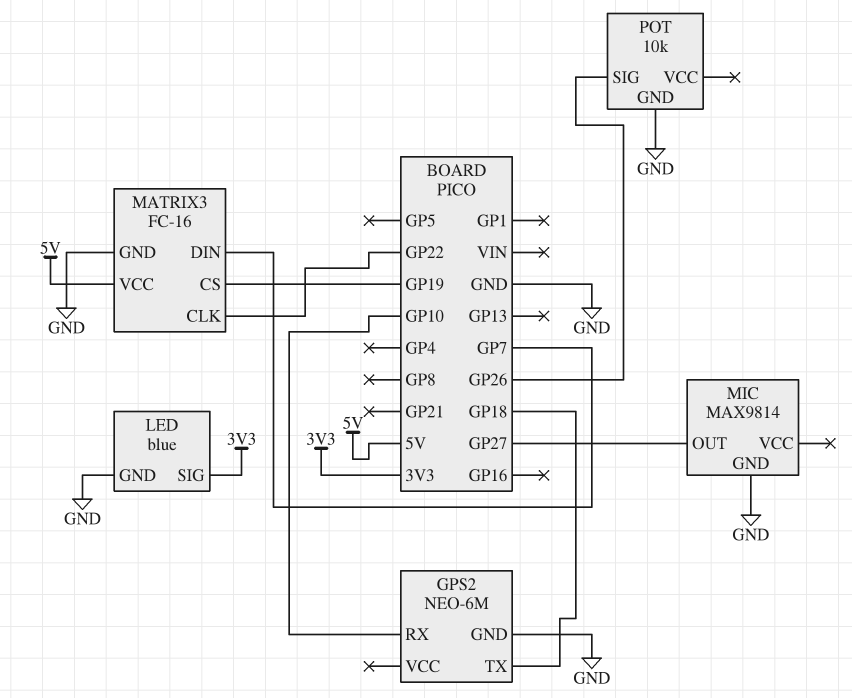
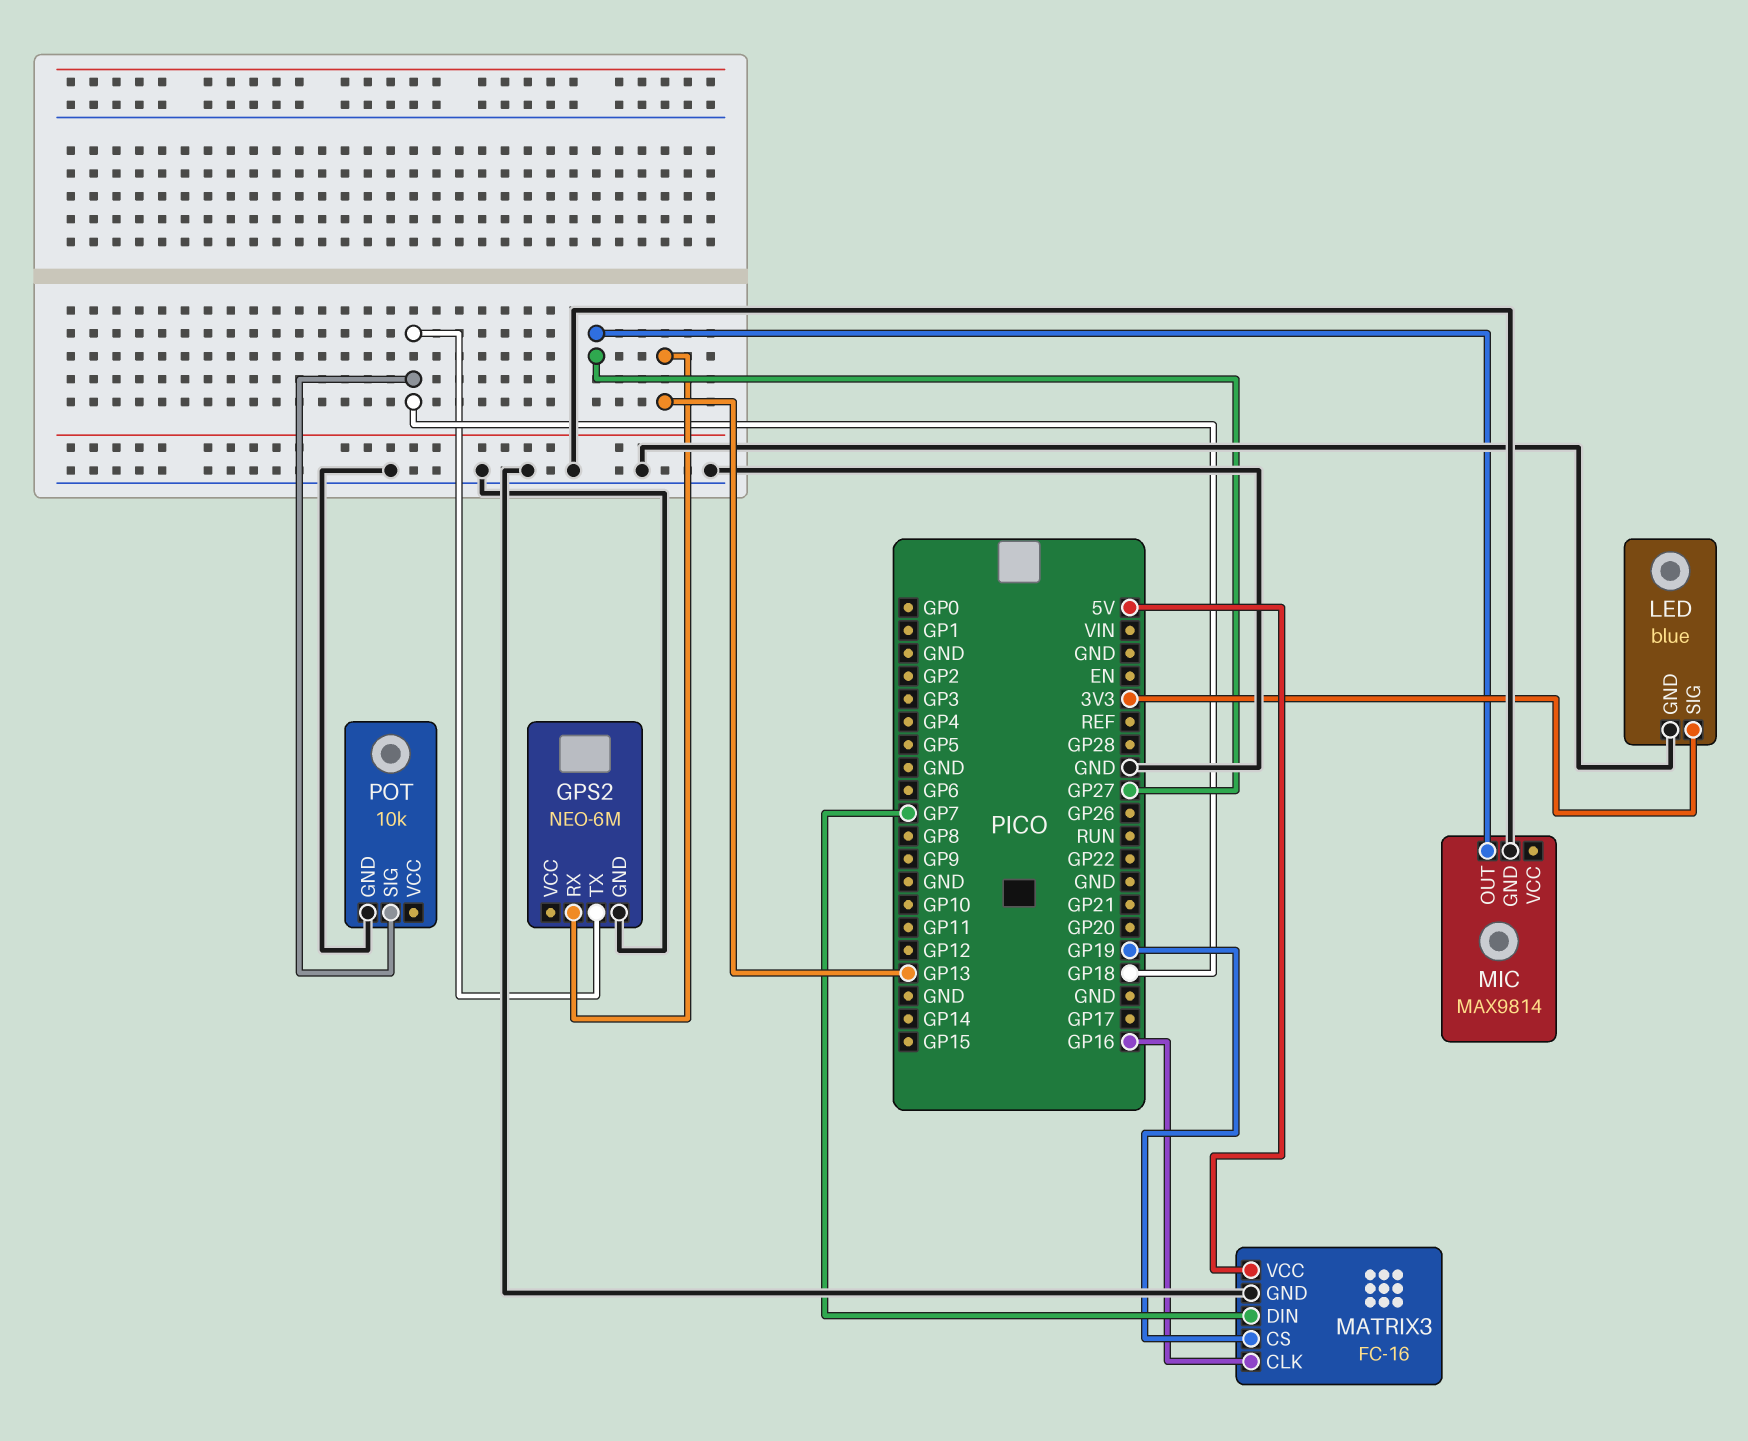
GPS2 pin RX: GP10 -> GP13
MATRIX3 pin CLK: GP22 -> GP16
POT pin SIG: GP26 -> GP18

